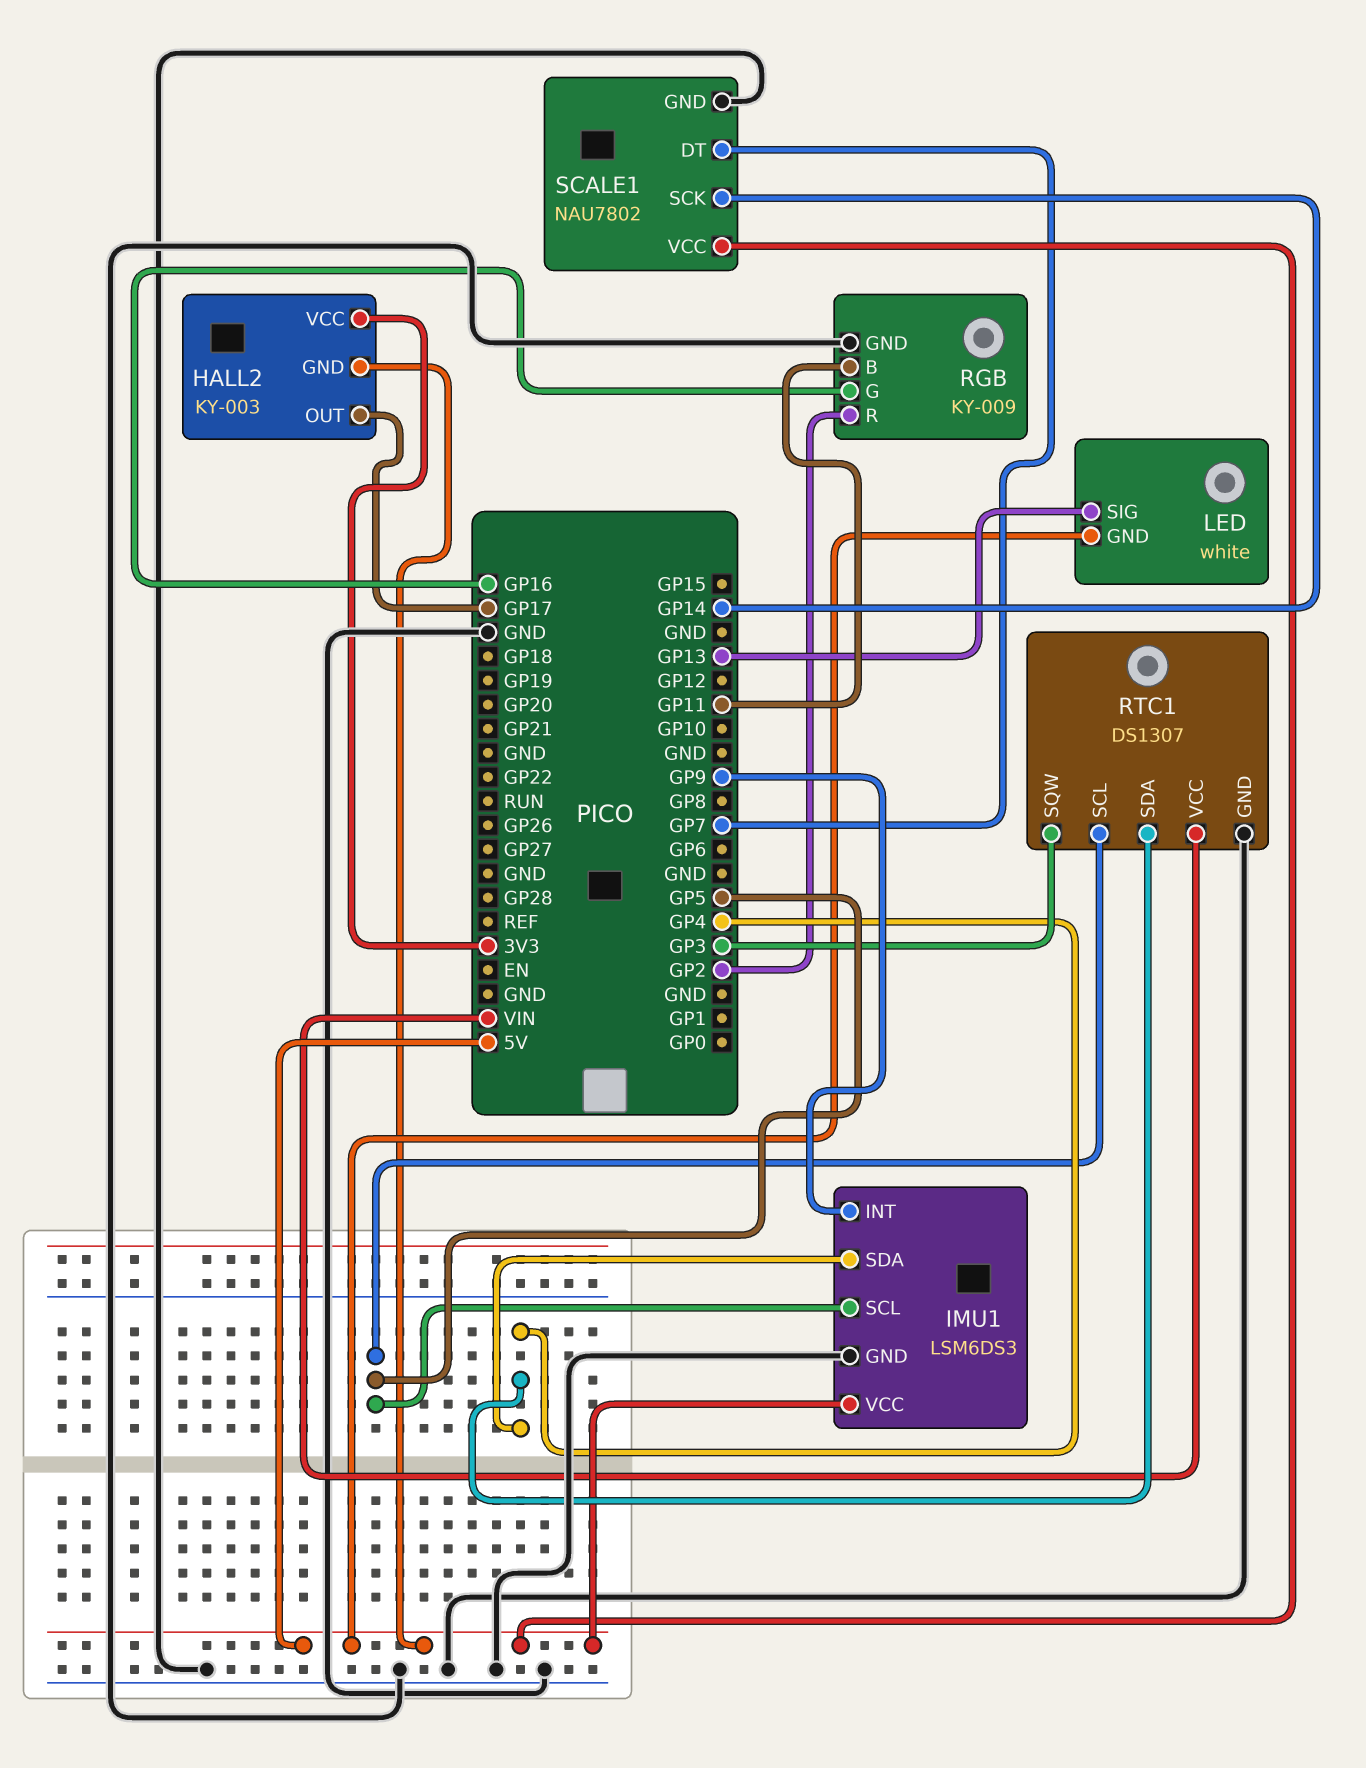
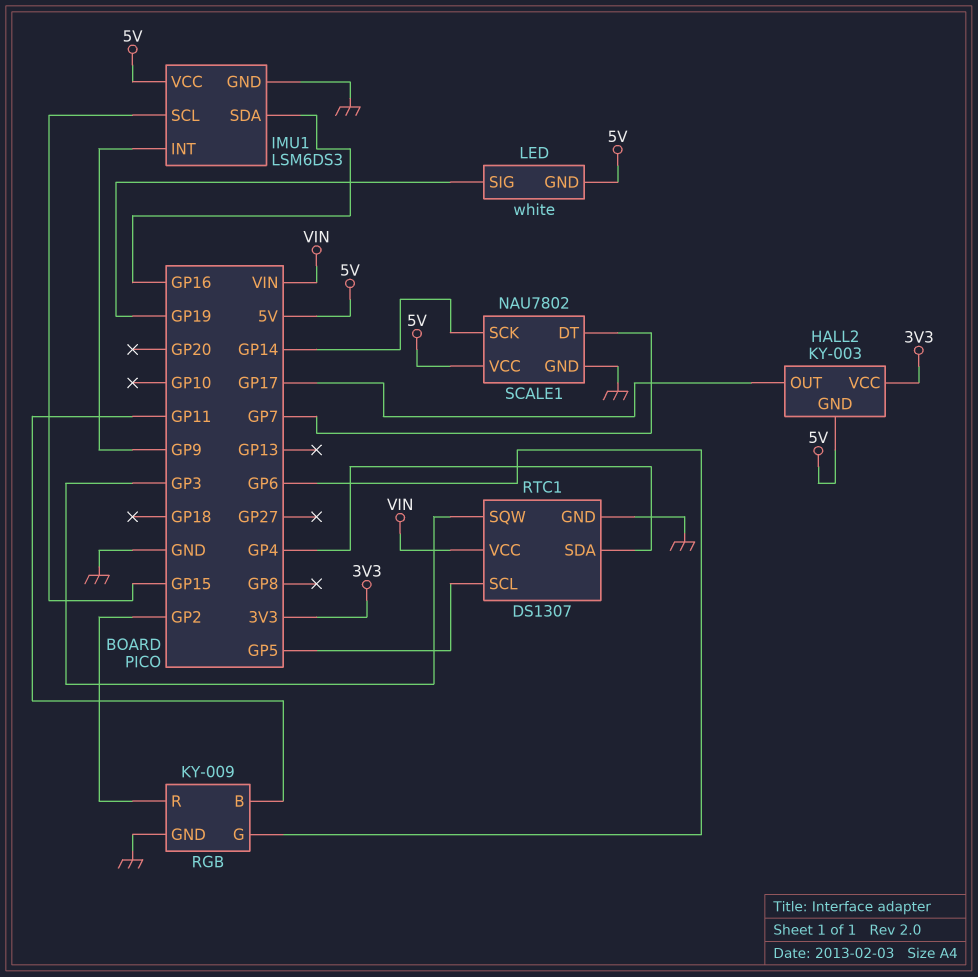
IMU1 pin SCL: GP5 -> GP15
IMU1 pin SDA: GP4 -> GP16
LED pin SIG: GP13 -> GP19
RGB pin G: GP16 -> GP6

